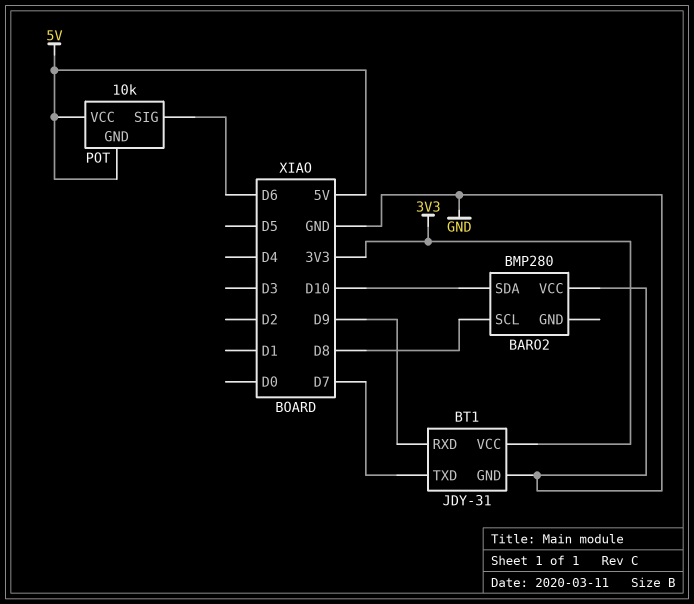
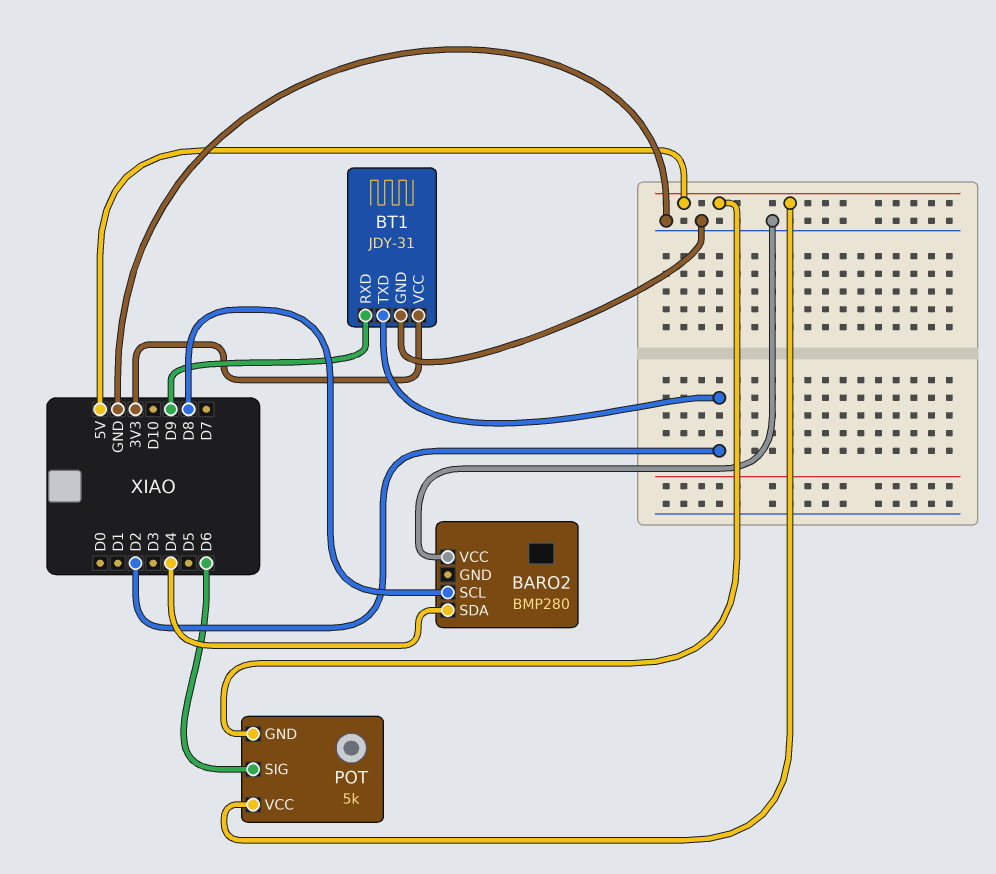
BARO2 pin SDA: D10 -> D4
BT1 pin TXD: D7 -> D2
POT: 10k -> 5k

